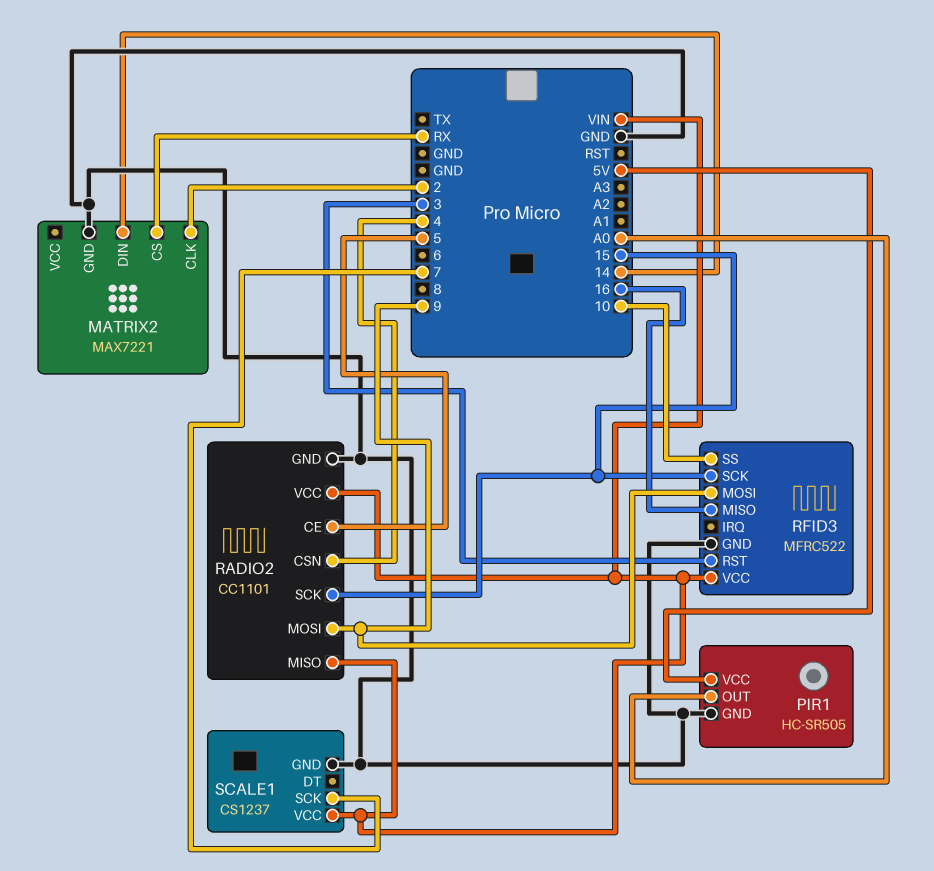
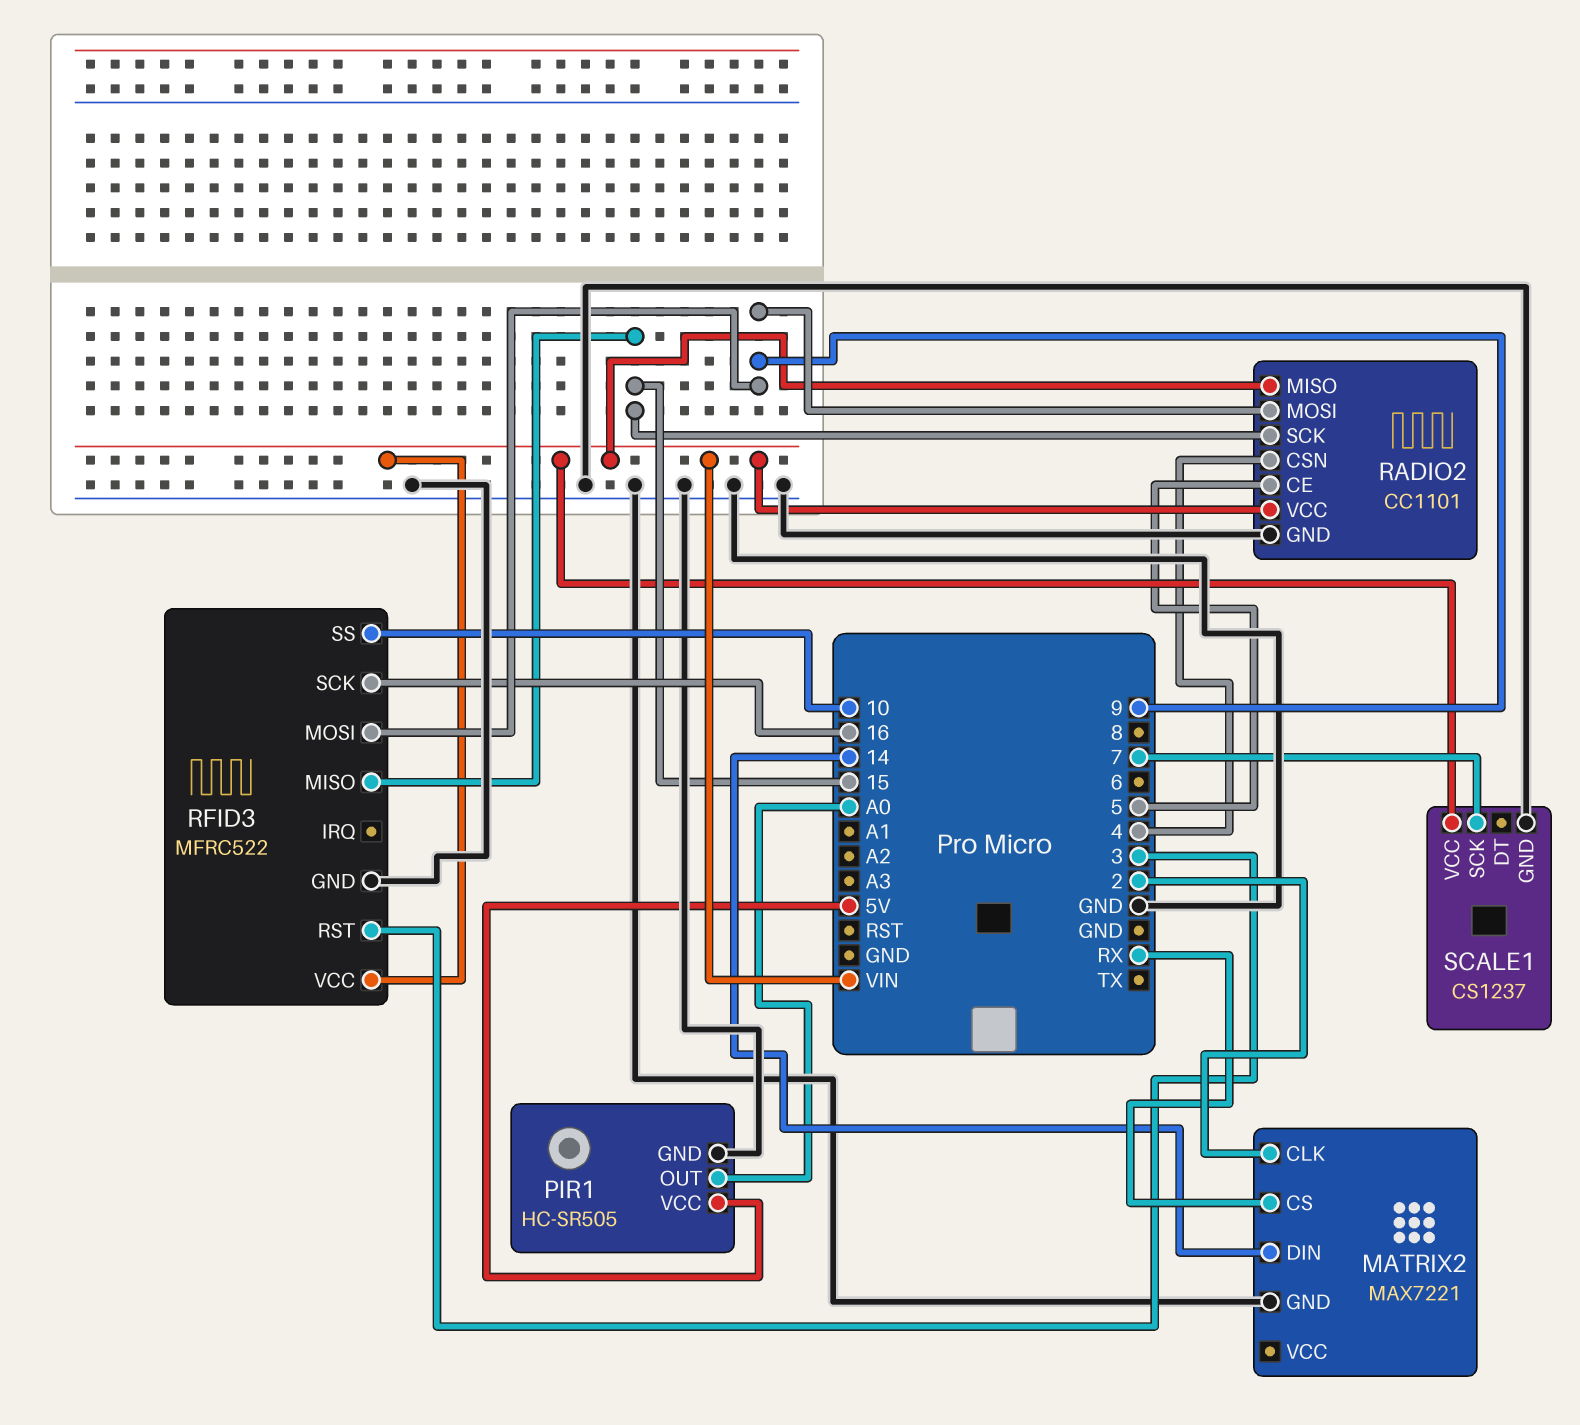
RFID3 pin MISO: 16 -> 15
RFID3 pin SCK: 15 -> 16

